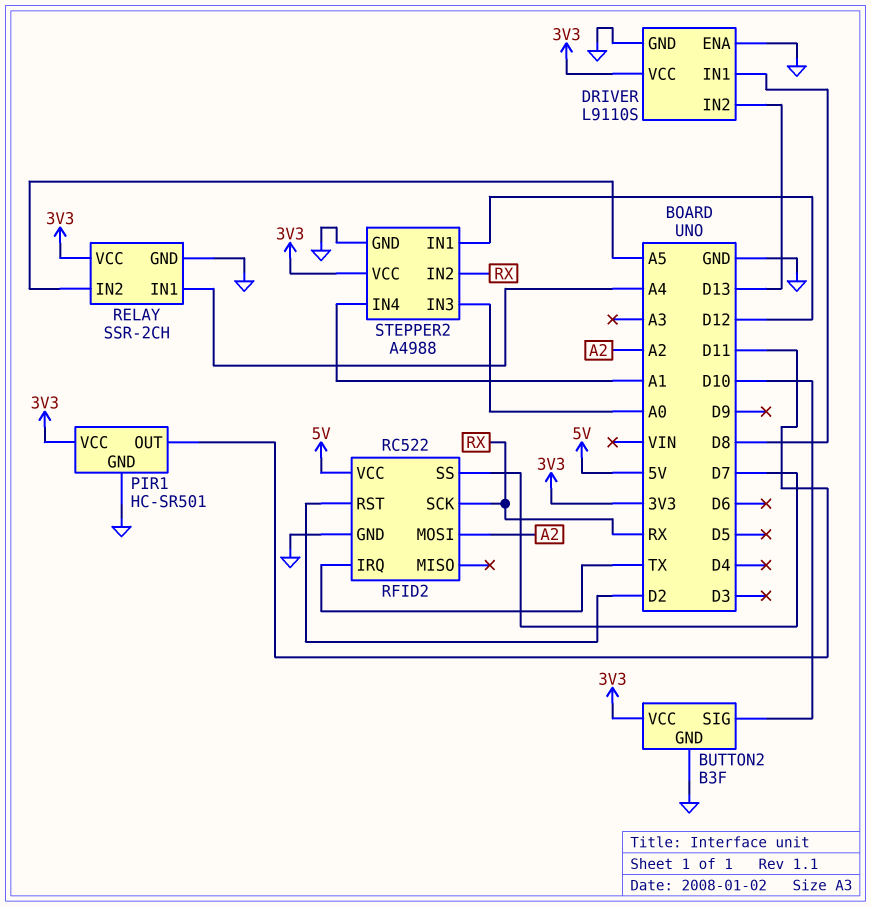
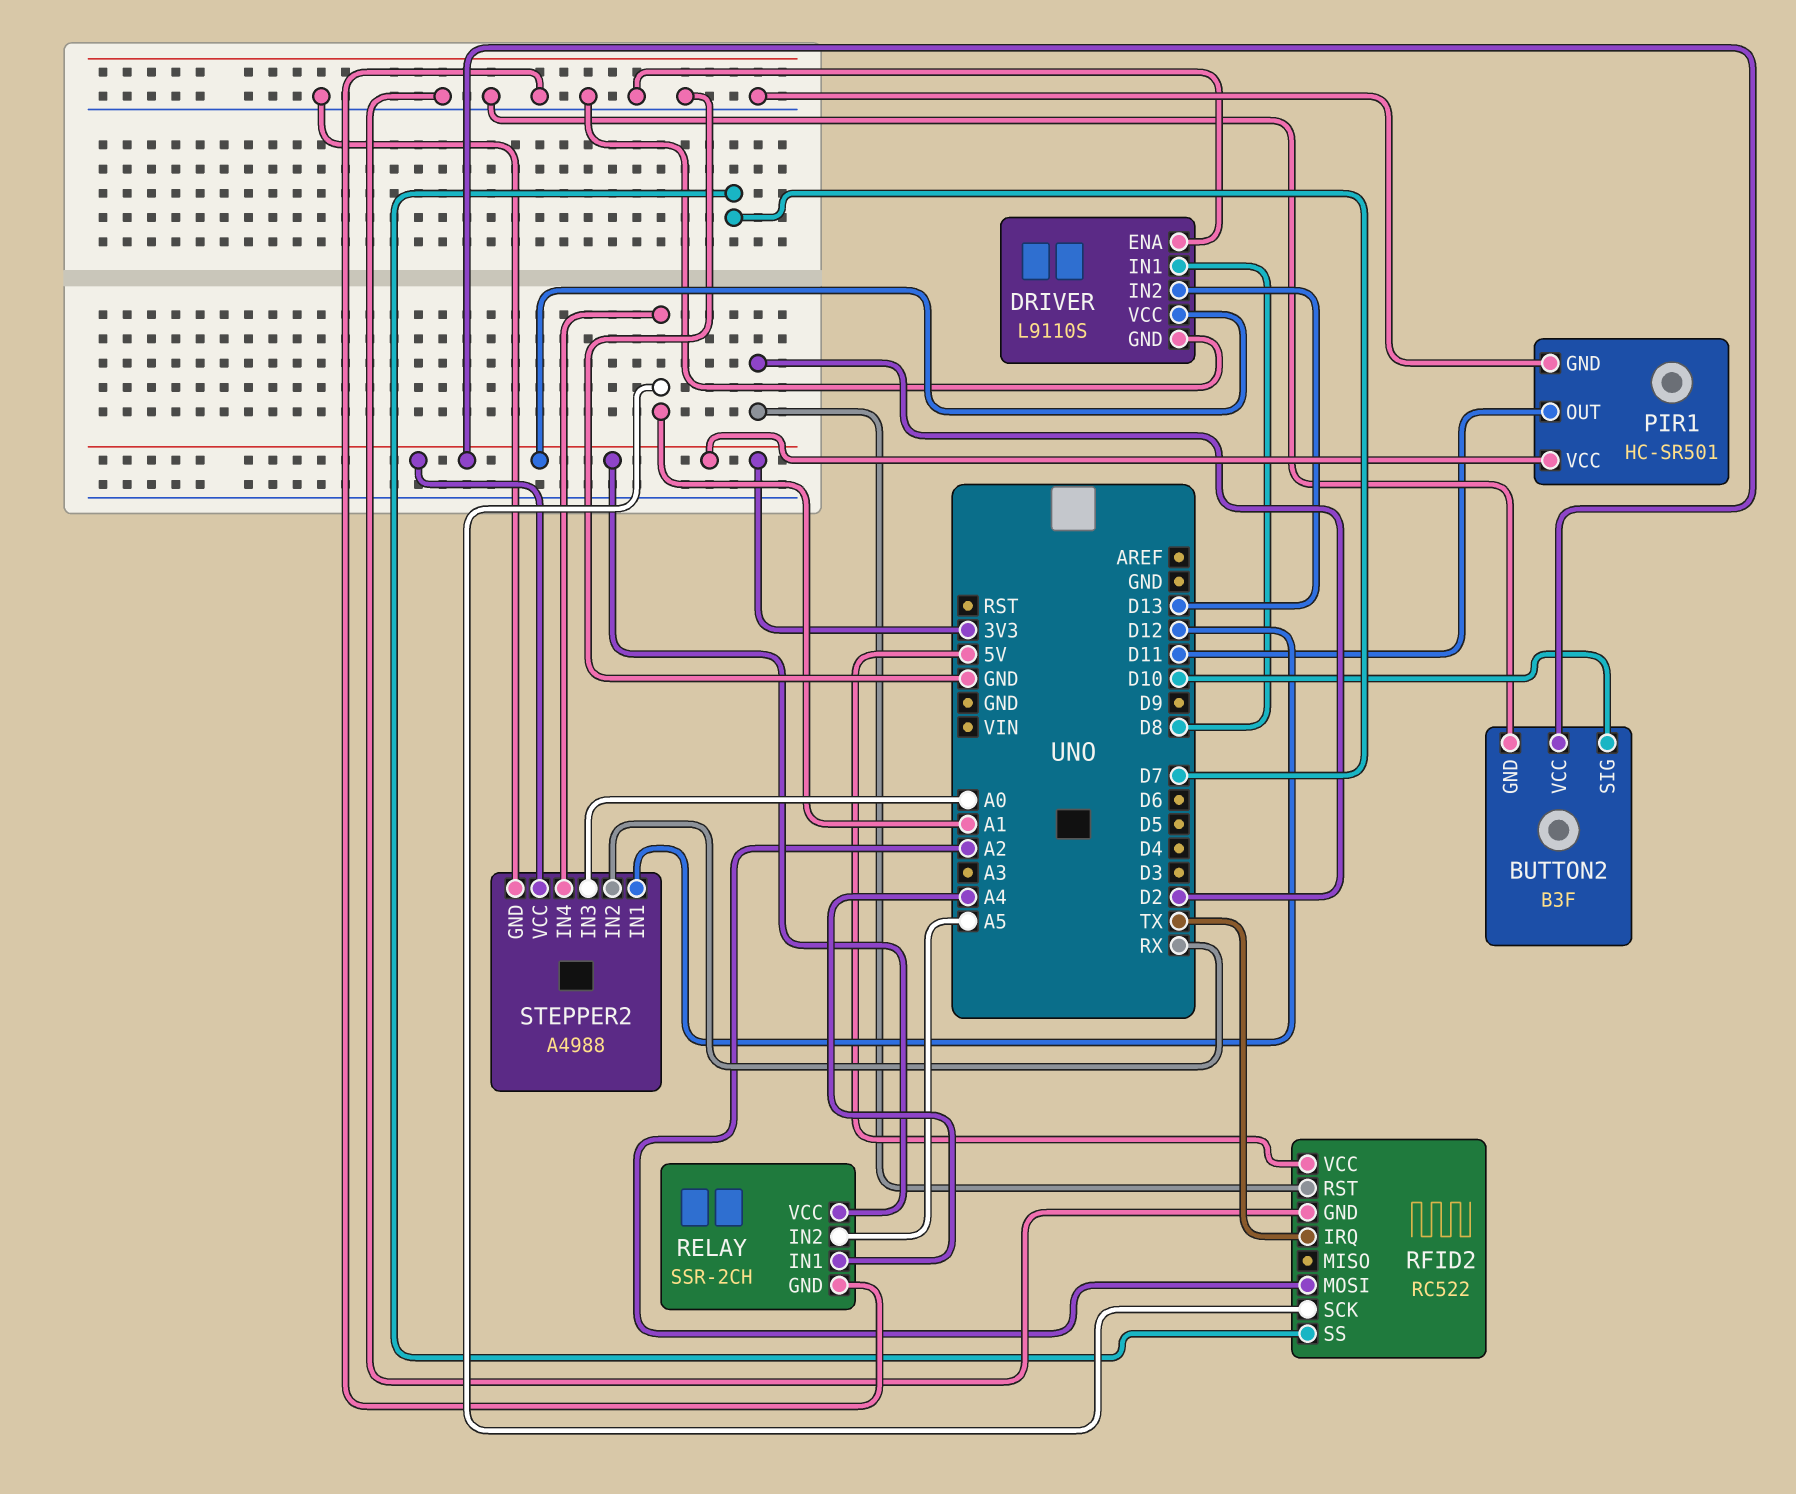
RFID2 pin SCK: RX -> A1

